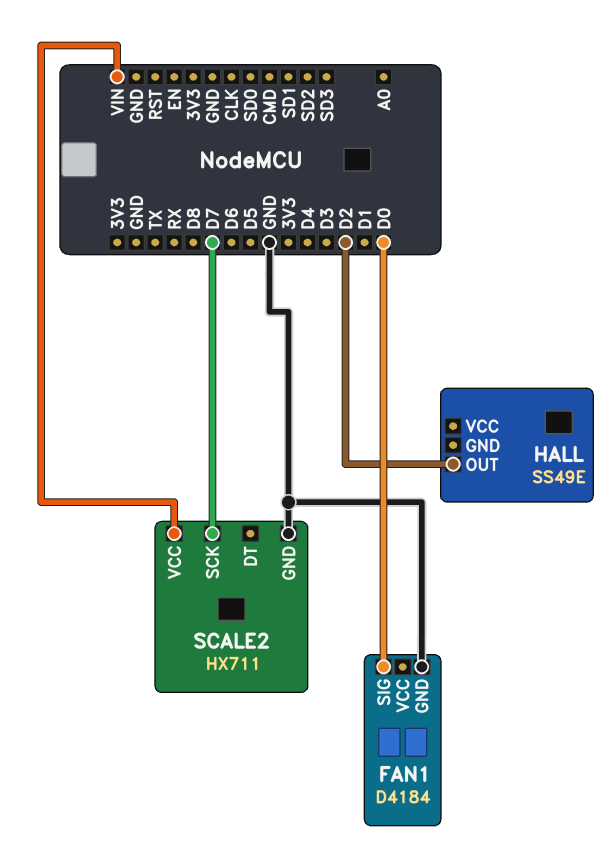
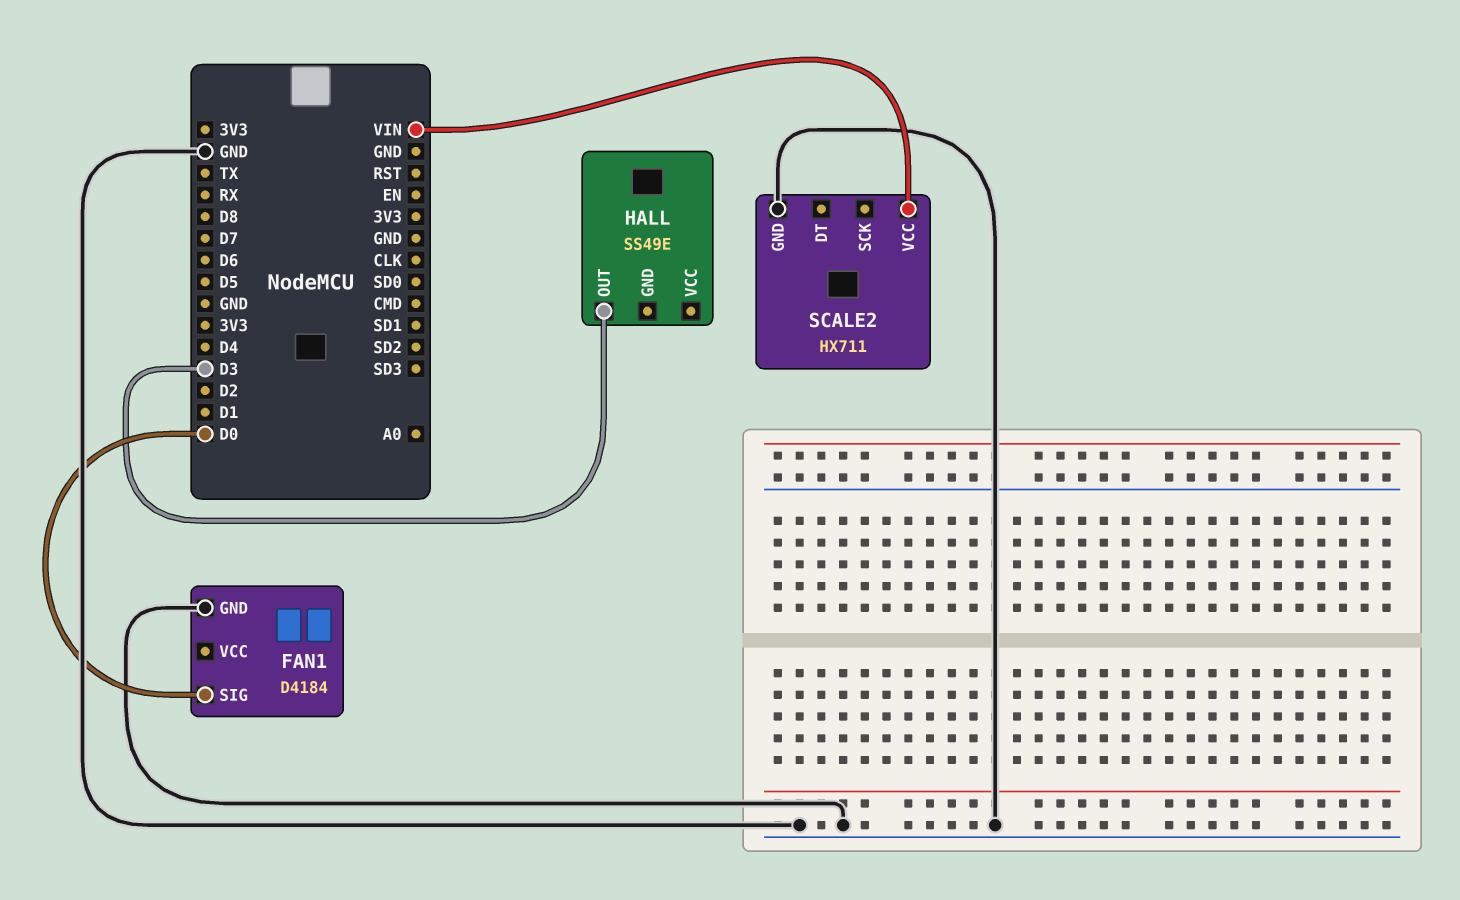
HALL pin OUT: D2 -> D3
SCALE2 pin SCK: D7 -> none

